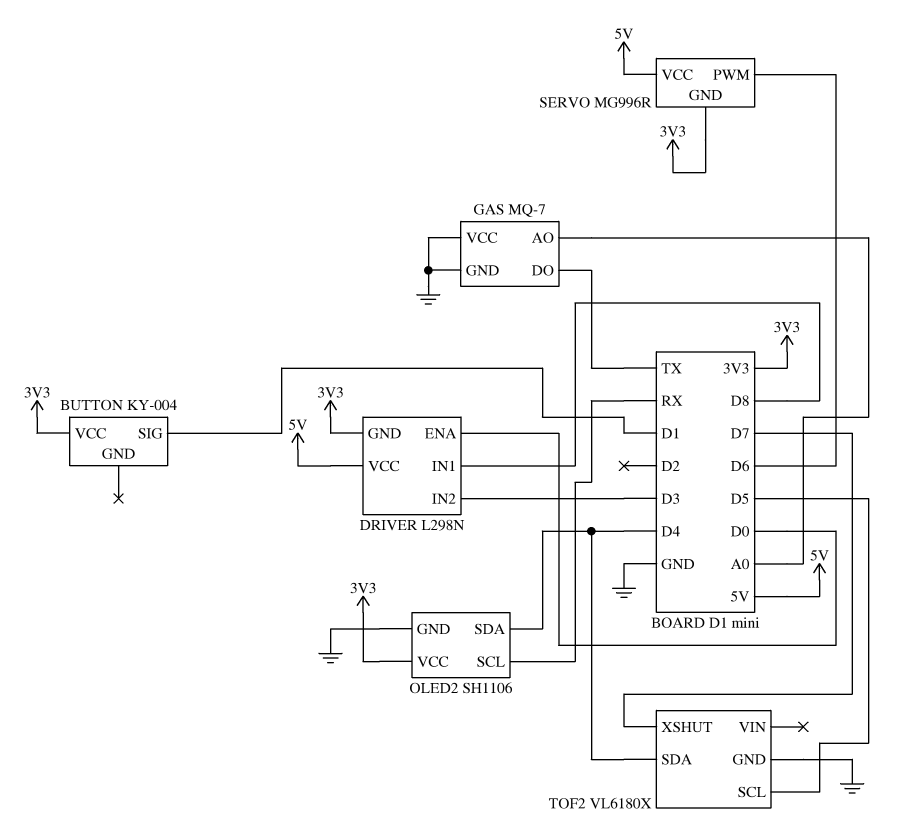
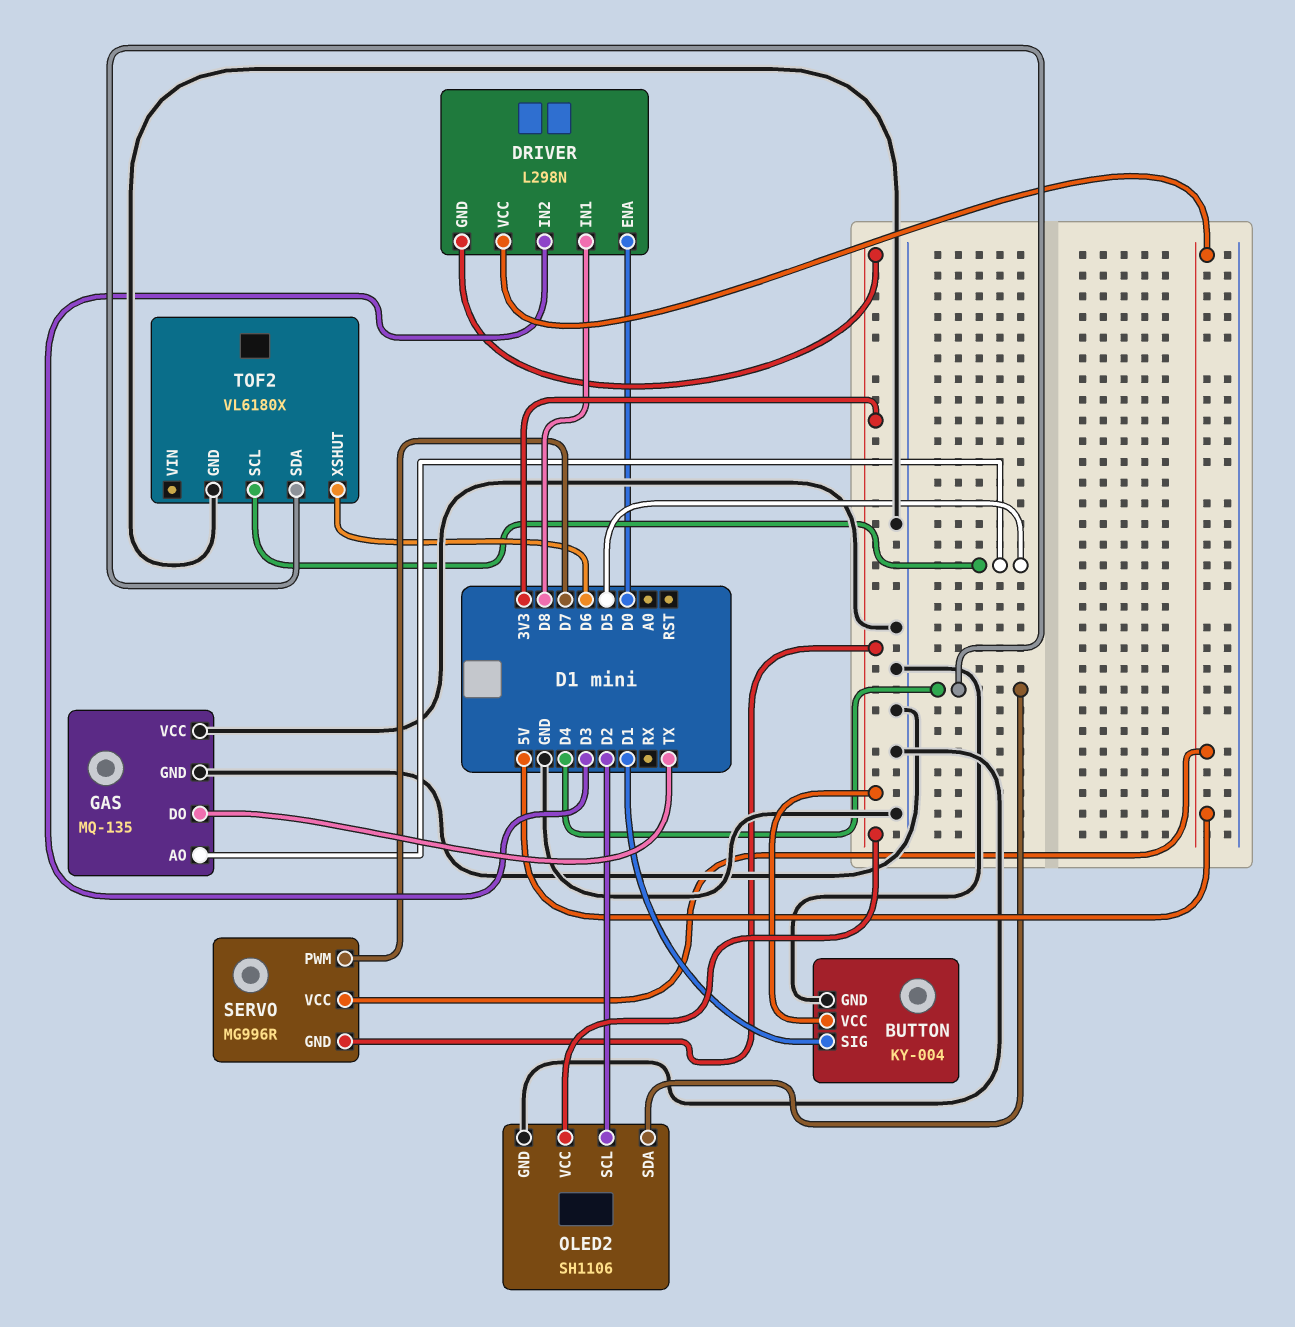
BUTTON pin GND: none -> GND
GAS: MQ-7 -> MQ-135
GAS pin AO: A0 -> D5
OLED2 pin SCL: RX -> D2
SERVO pin PWM: D6 -> D7
TOF2 pin XSHUT: D7 -> D6

